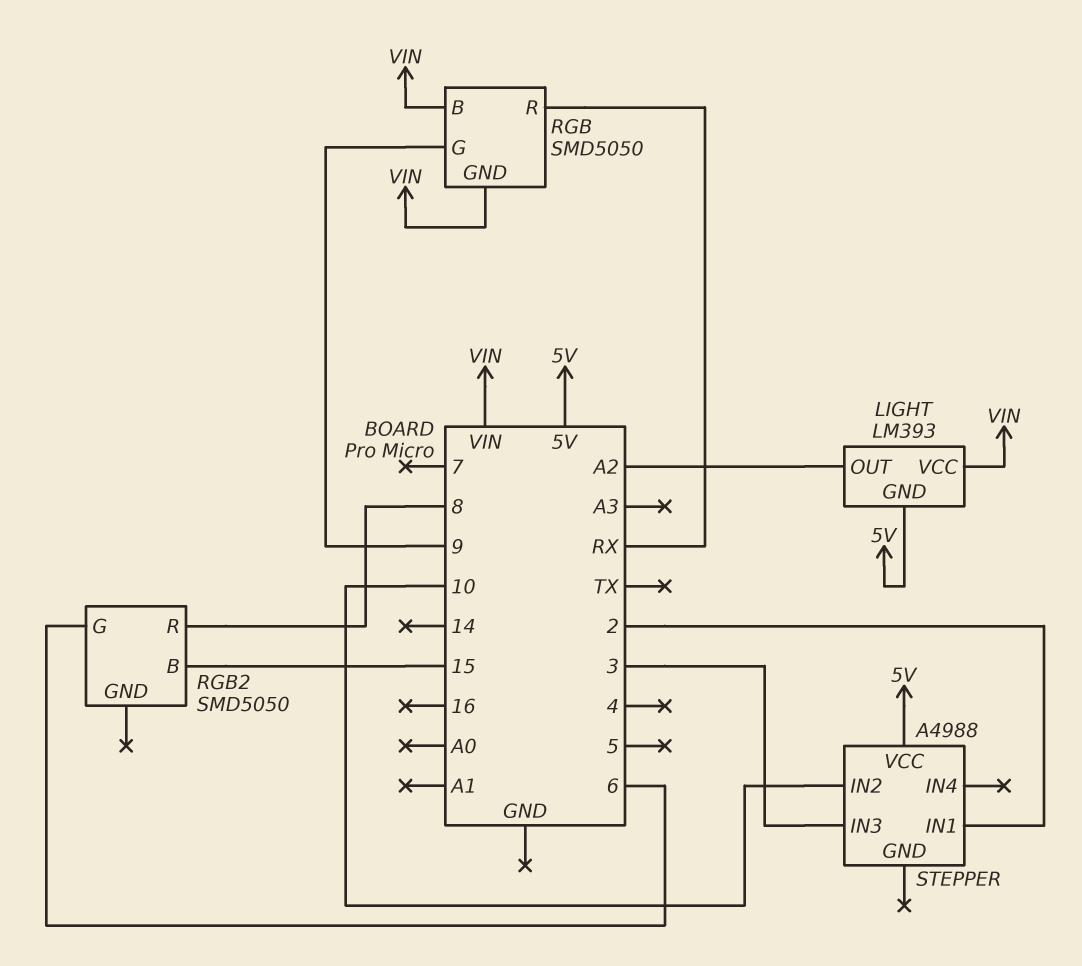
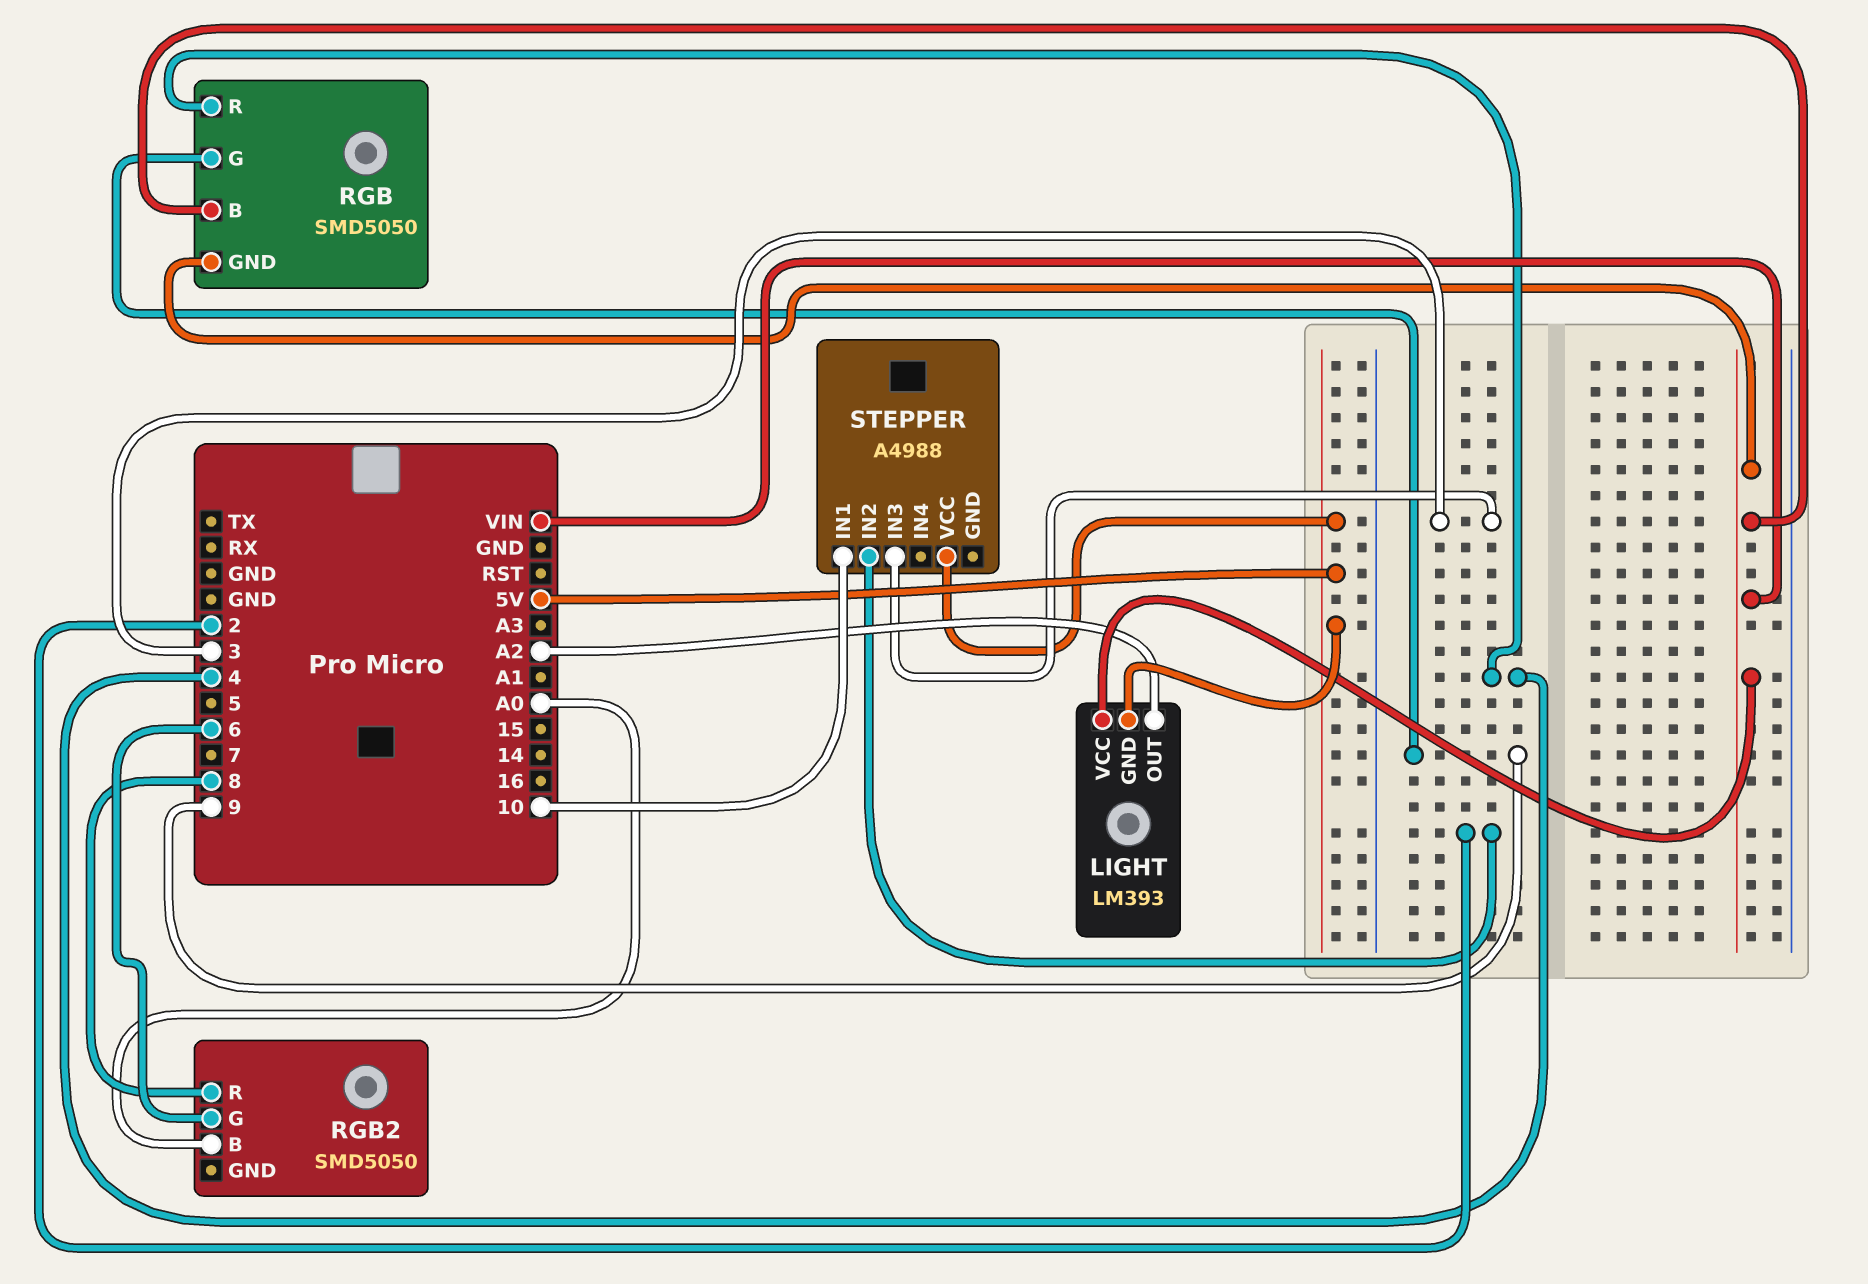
RGB pin R: RX -> 4
RGB2 pin B: 15 -> A0
STEPPER pin IN1: 2 -> 10
STEPPER pin IN2: 10 -> 2

